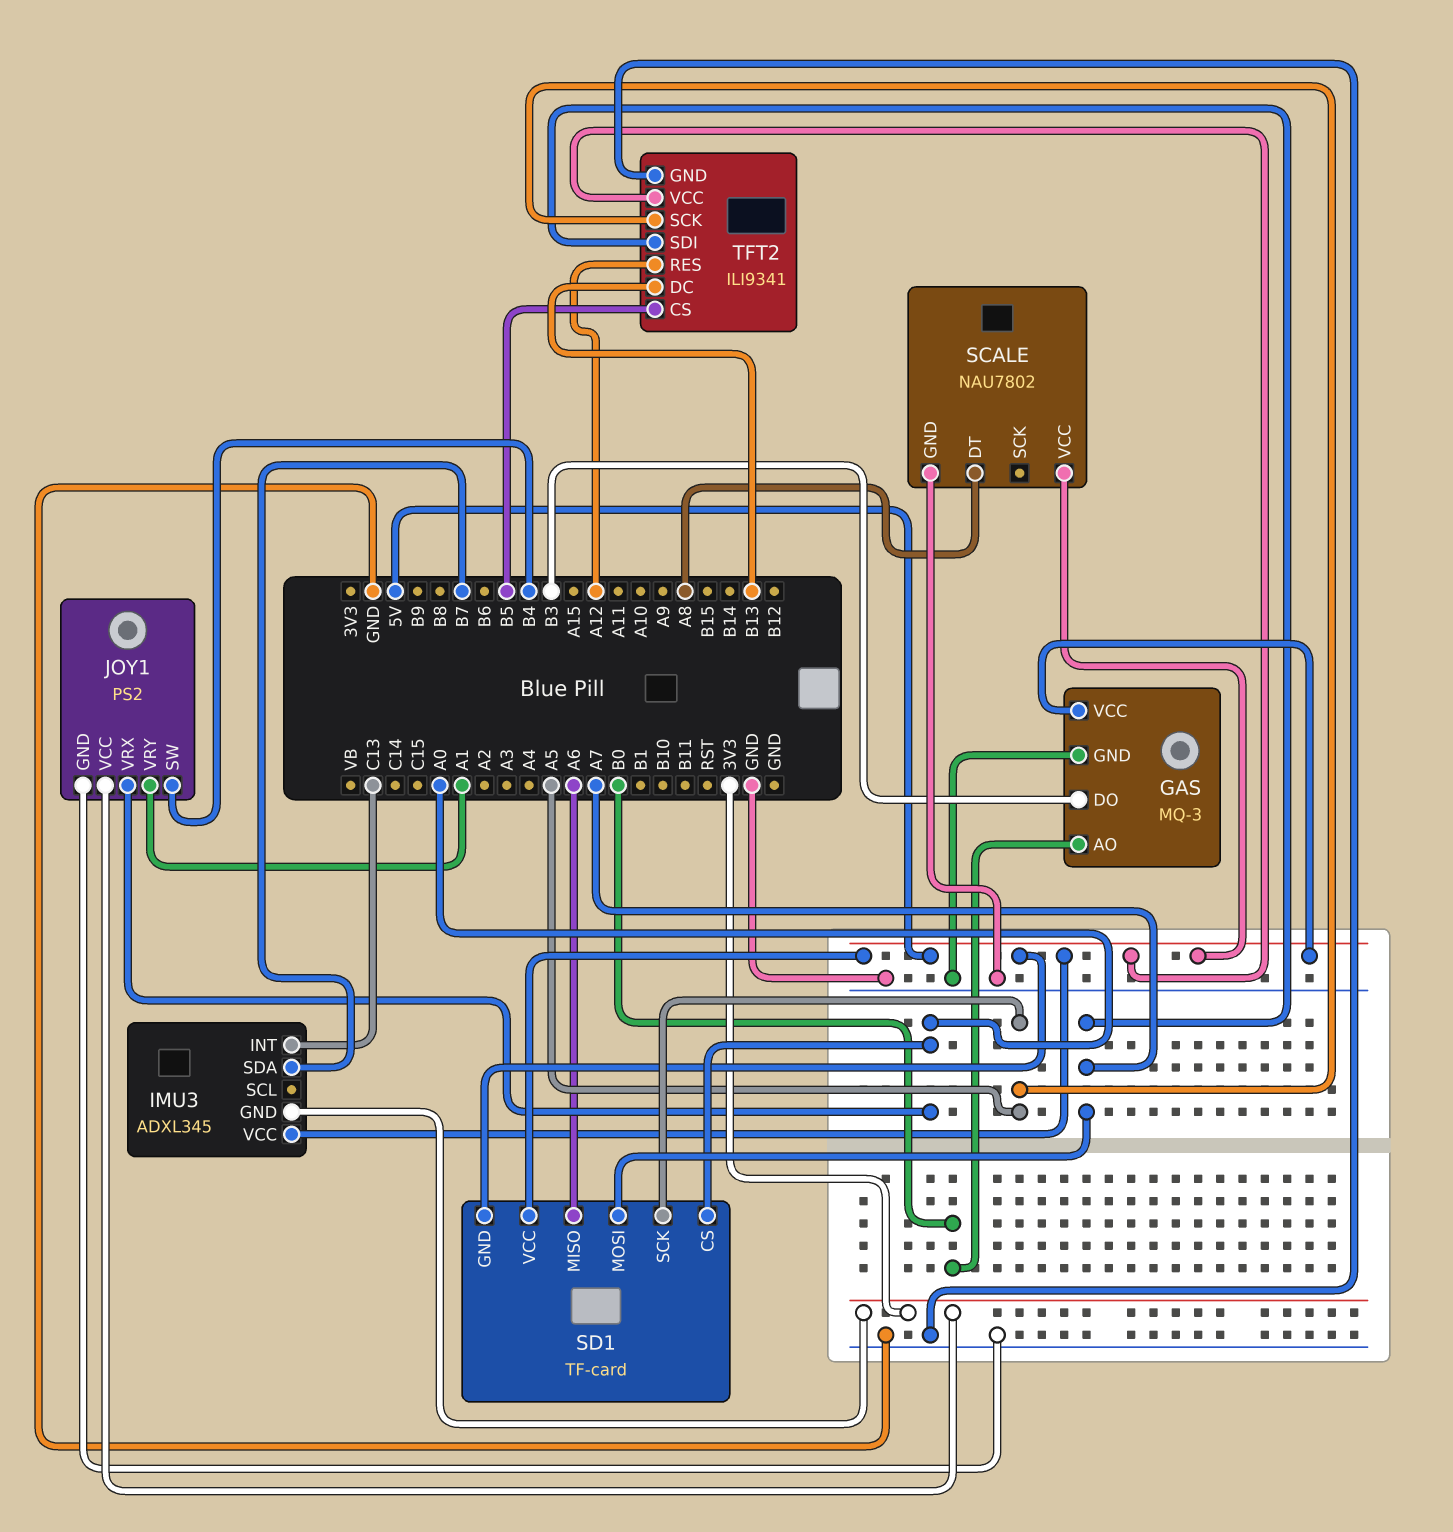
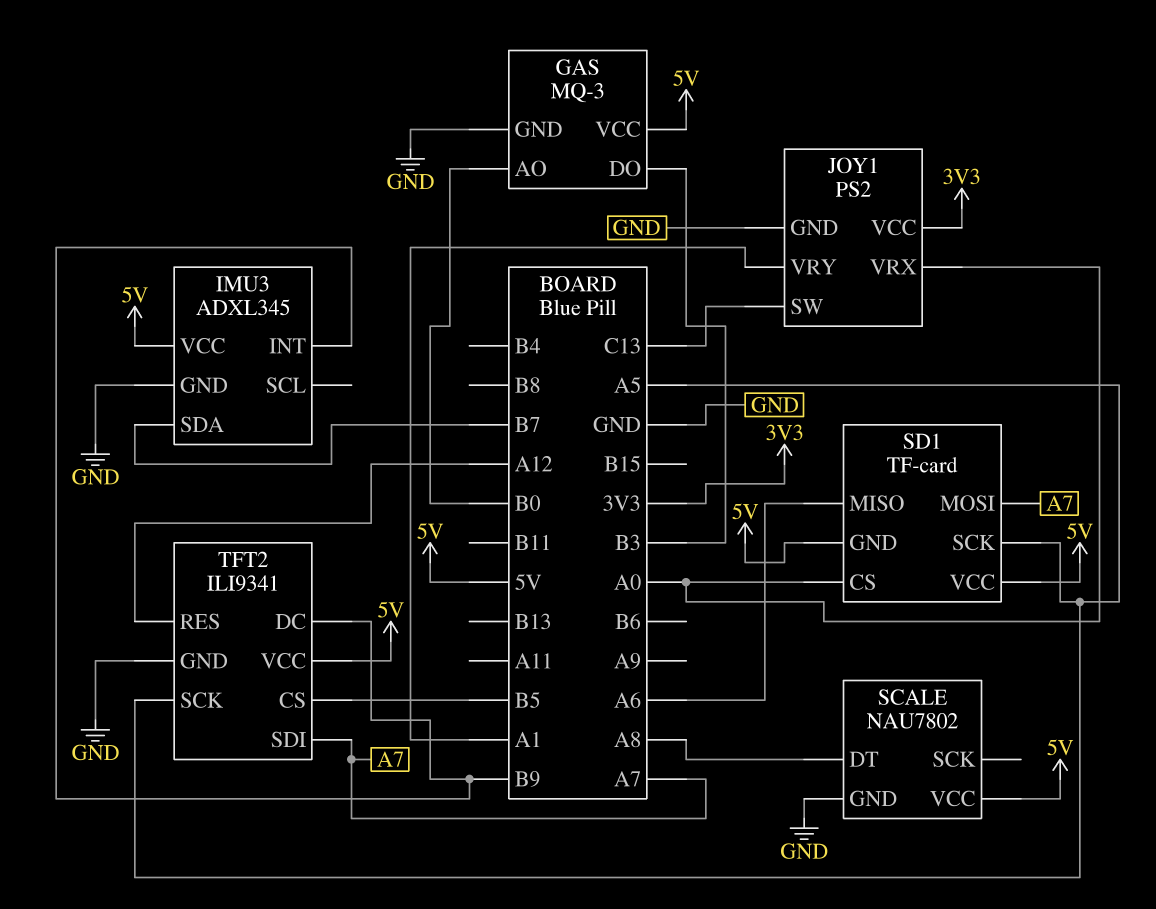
IMU3 pin GND: 3V3 -> GND
IMU3 pin INT: C13 -> B9
JOY1 pin SW: B4 -> C13
TFT2 pin DC: B13 -> B9

